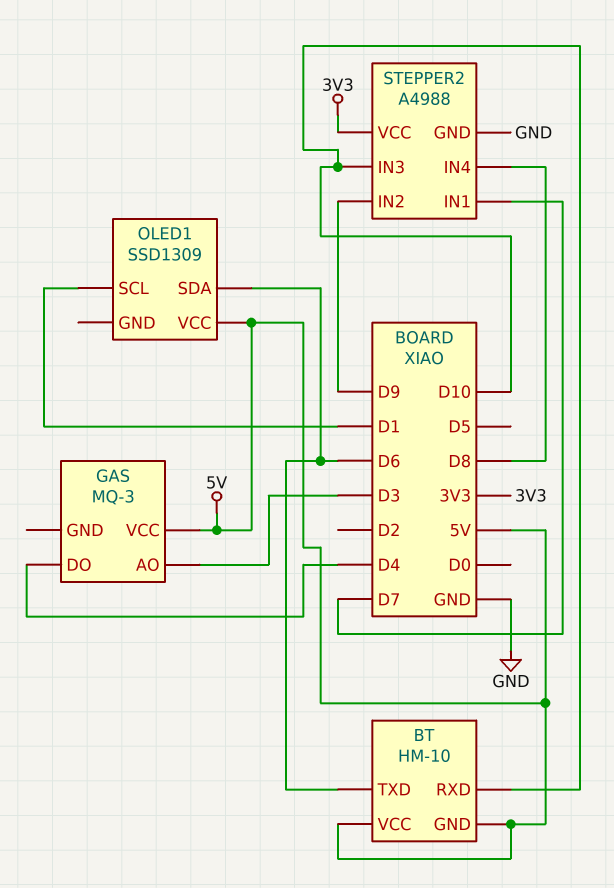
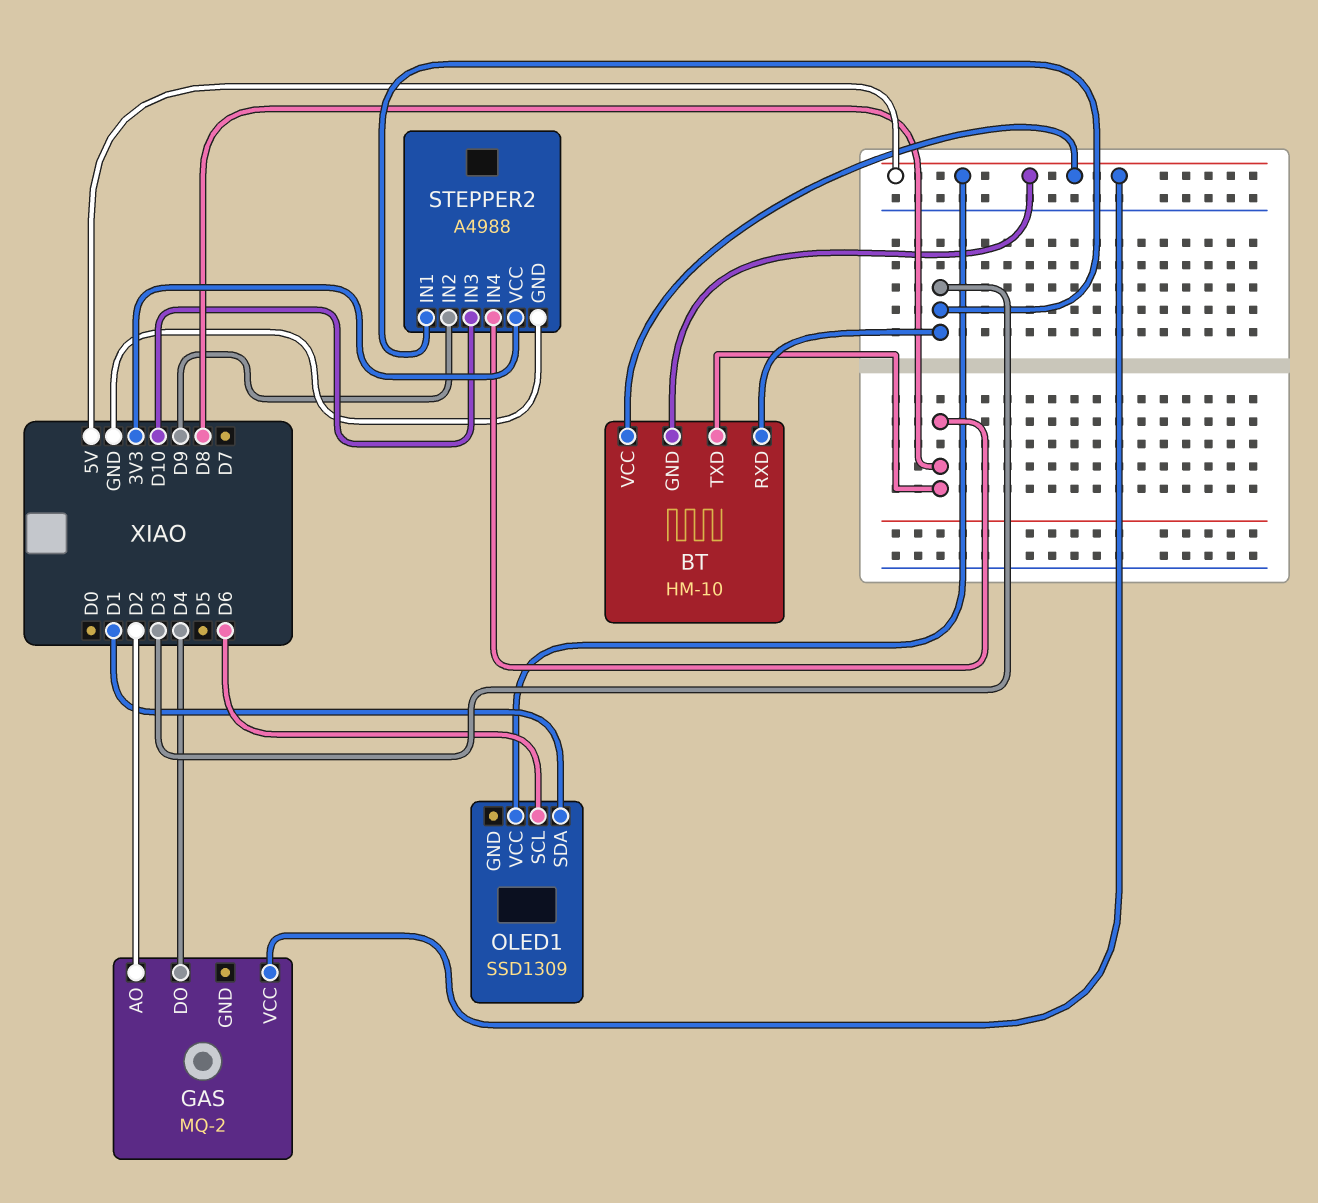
BT pin RXD: D10 -> D3
BT pin TXD: D6 -> D8
GAS: MQ-3 -> MQ-2
GAS pin AO: D3 -> D2
OLED1 pin SCL: D1 -> D6
OLED1 pin SDA: D6 -> D1
STEPPER2 pin IN1: D7 -> D3

